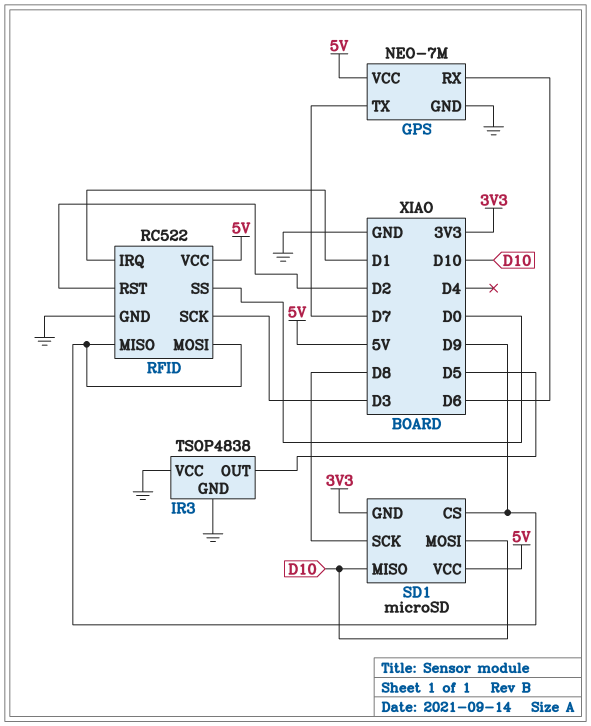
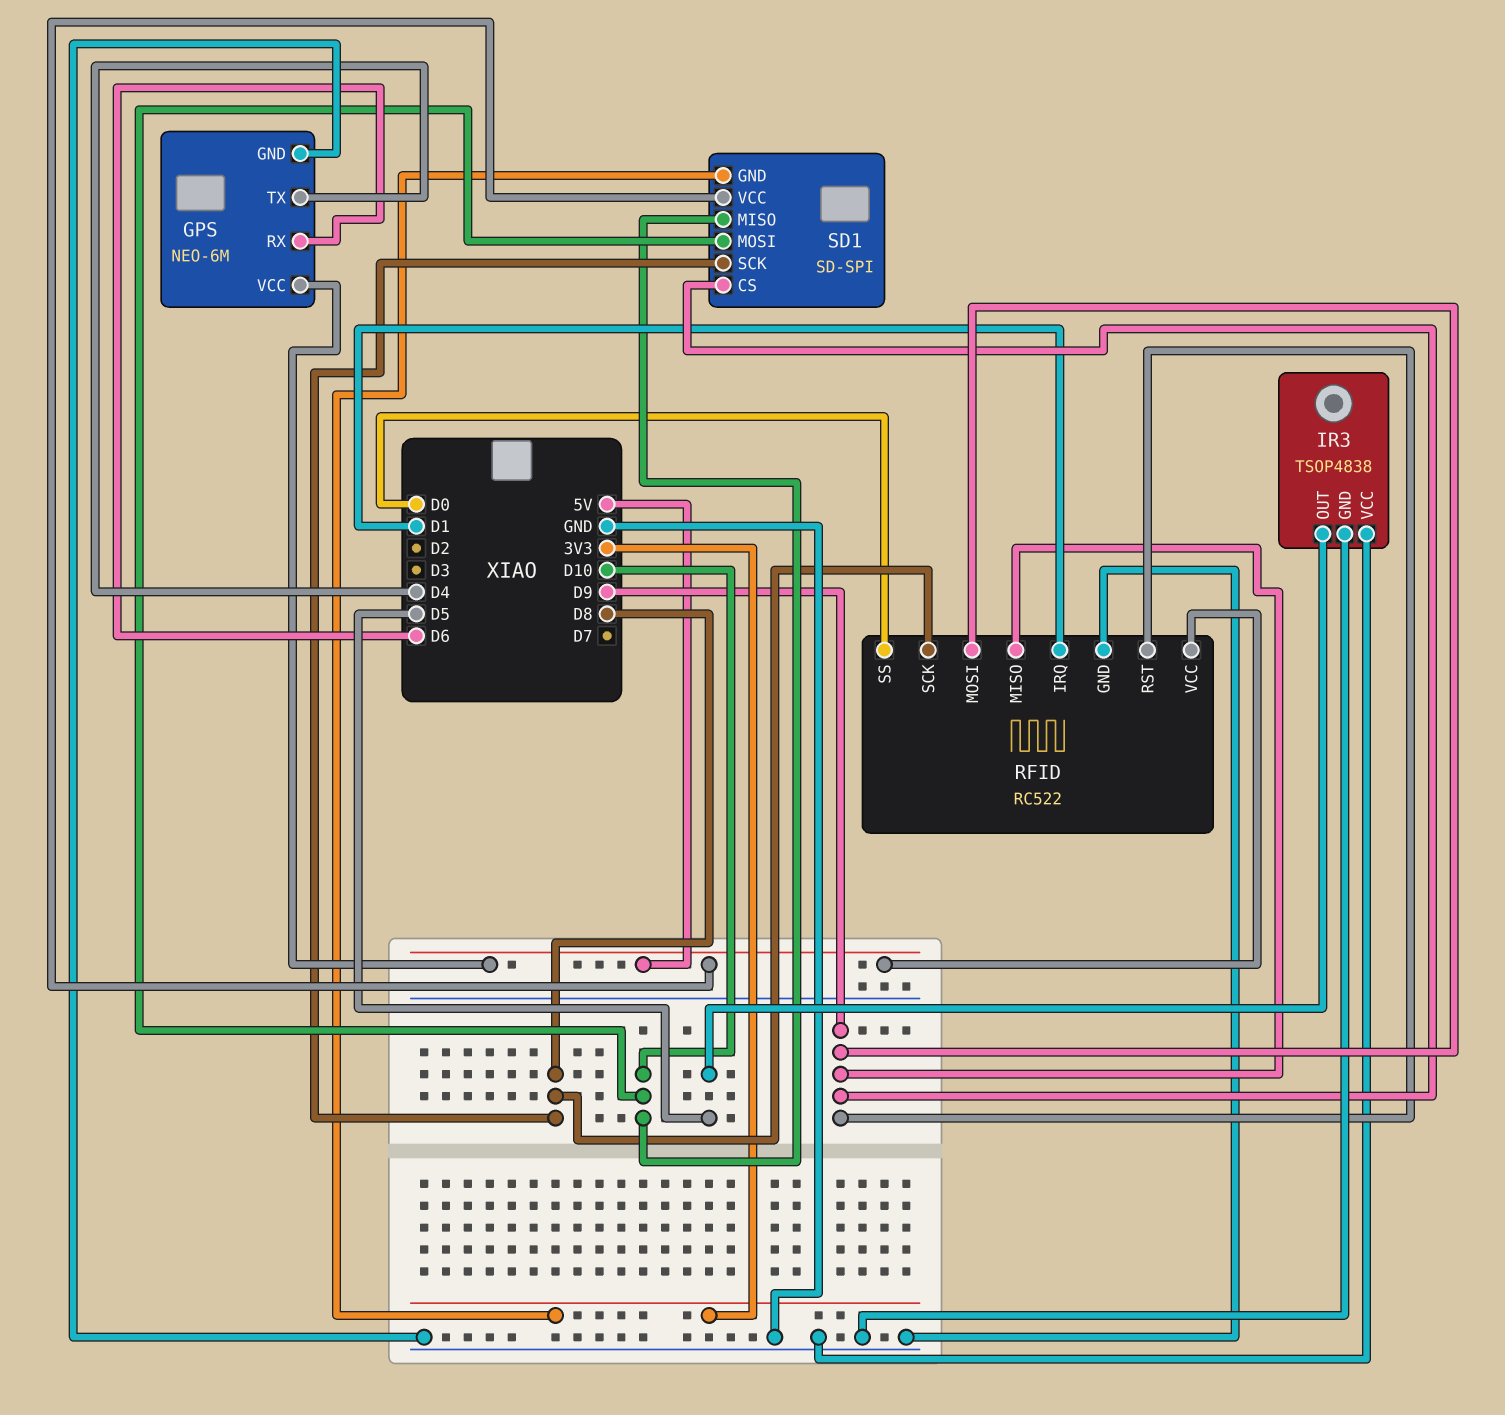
GPS: NEO-7M -> NEO-6M
GPS pin TX: D7 -> D4
RFID pin RST: D2 -> D9
RFID pin SCK: D3 -> D8
SD1: microSD -> SD-SPI

